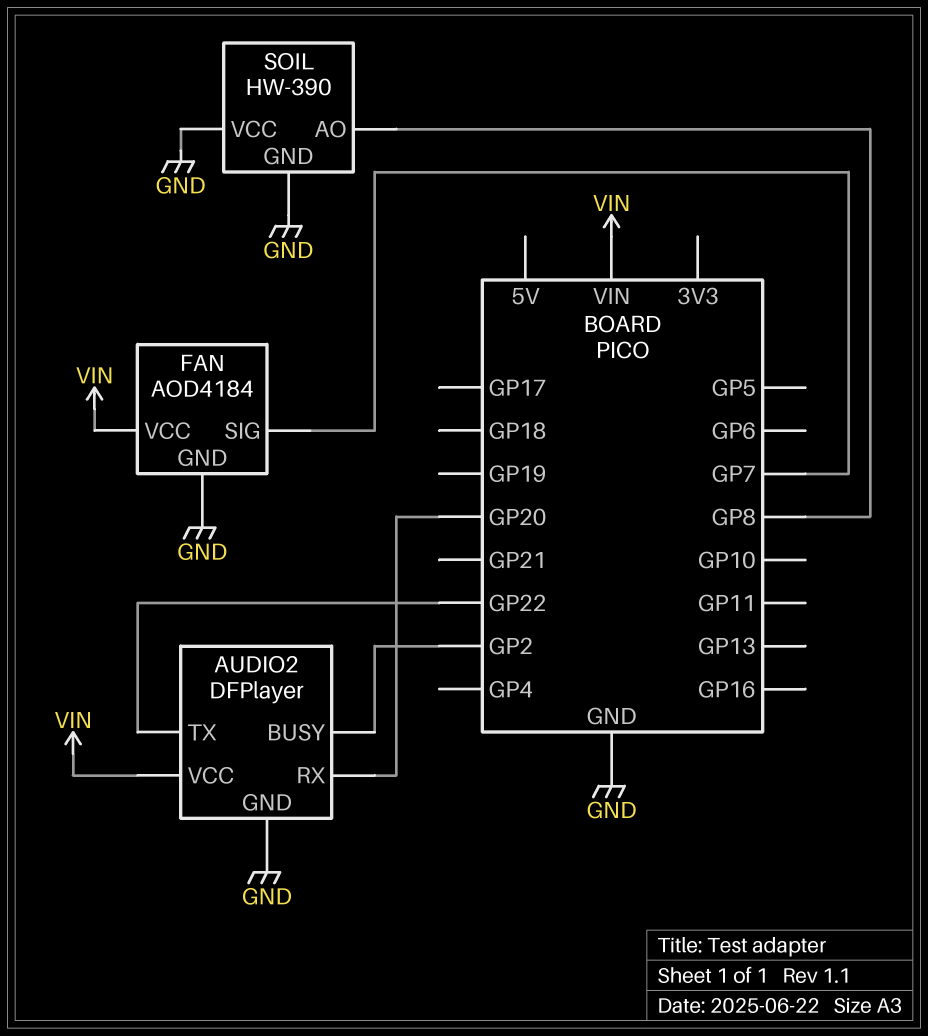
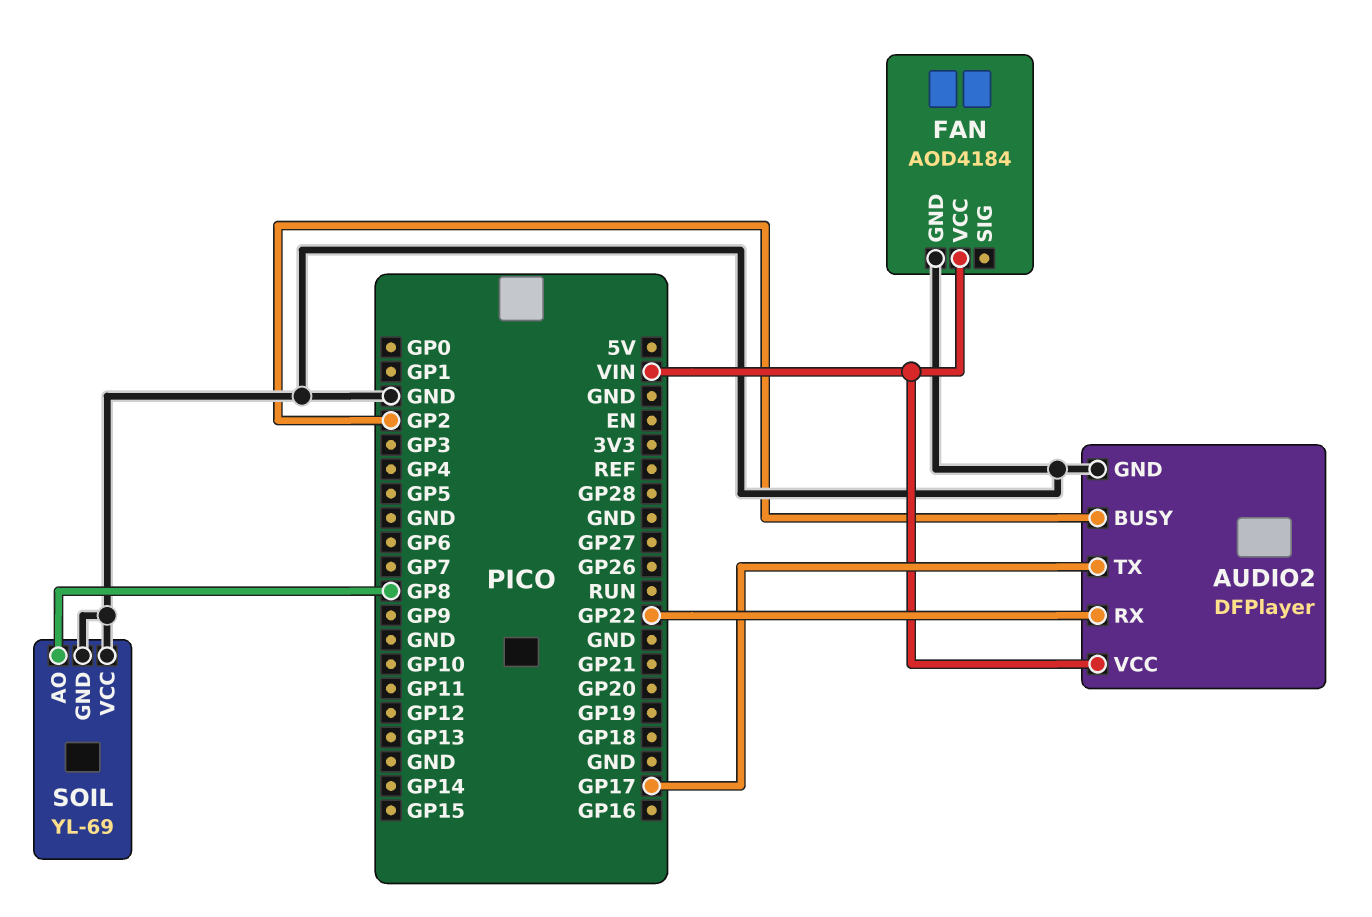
AUDIO2 pin RX: GP20 -> GP22
AUDIO2 pin TX: GP22 -> GP17
FAN pin SIG: GP7 -> none
SOIL: HW-390 -> YL-69

